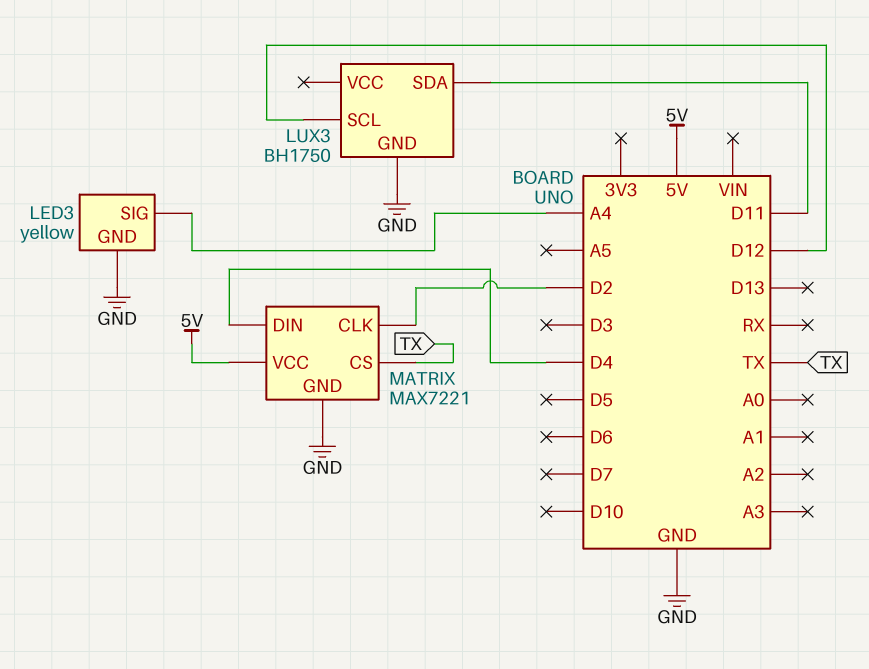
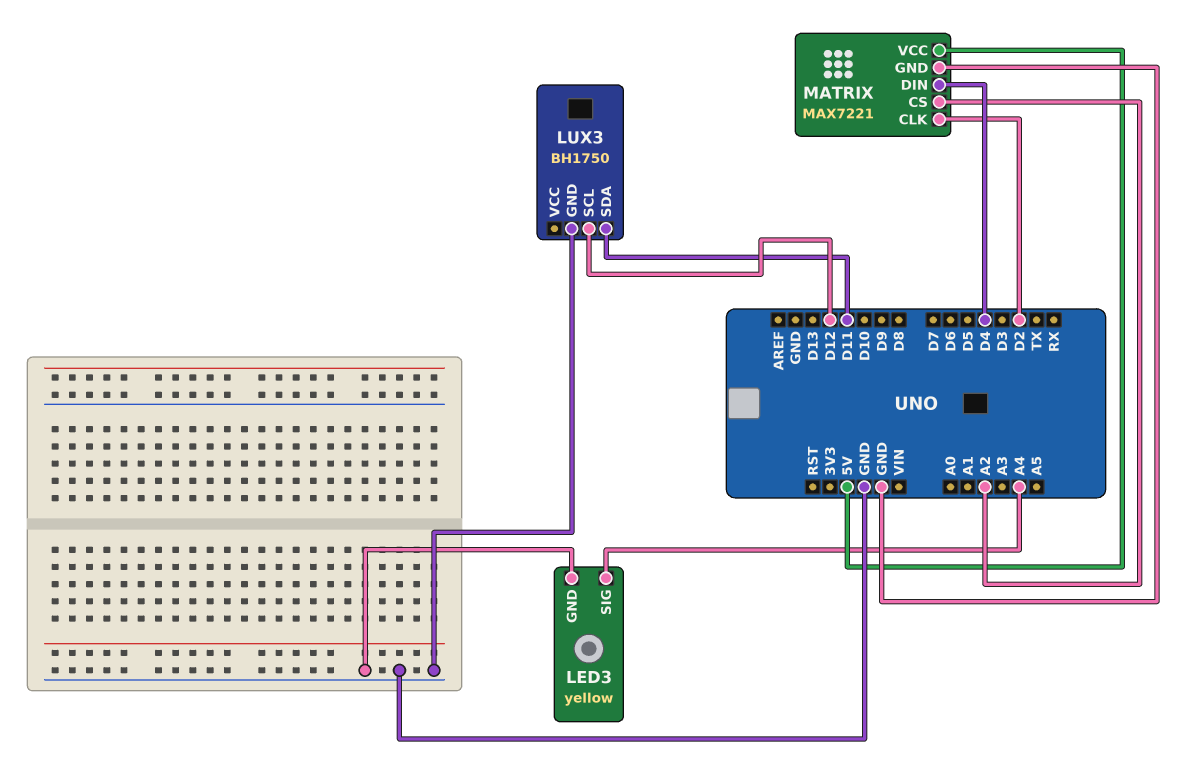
MATRIX pin CS: TX -> A2

